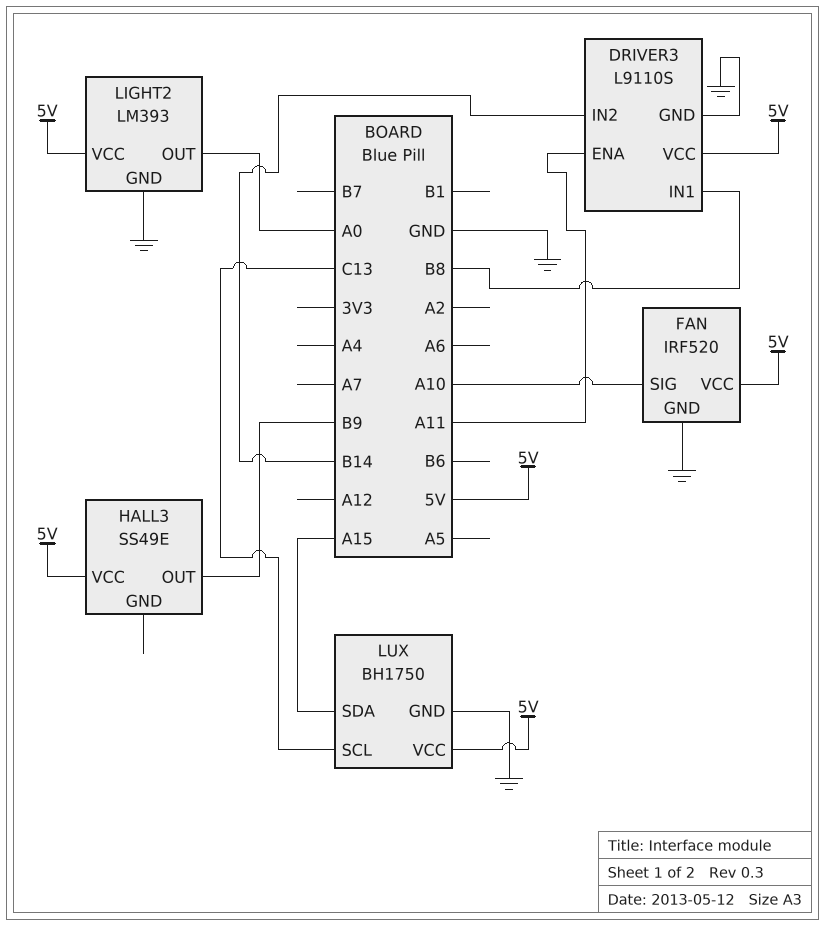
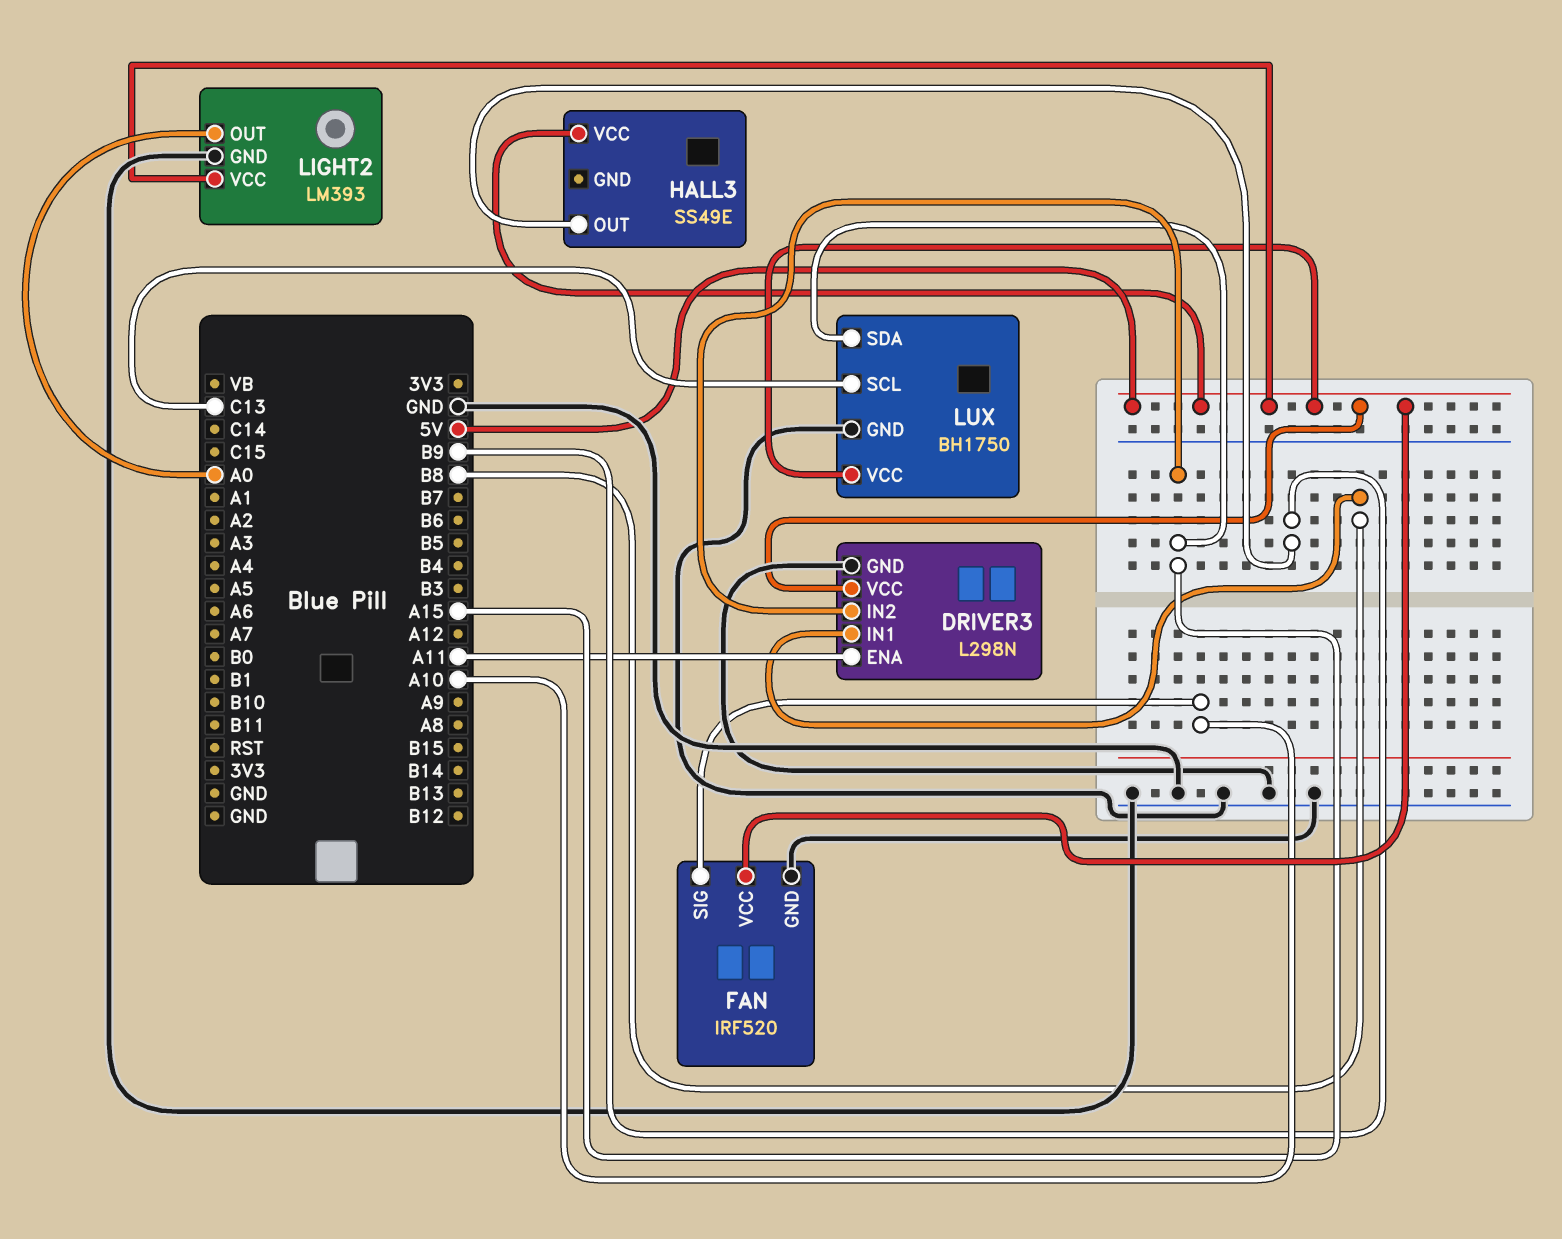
DRIVER3: L9110S -> L298N
DRIVER3 pin IN2: B14 -> A15

